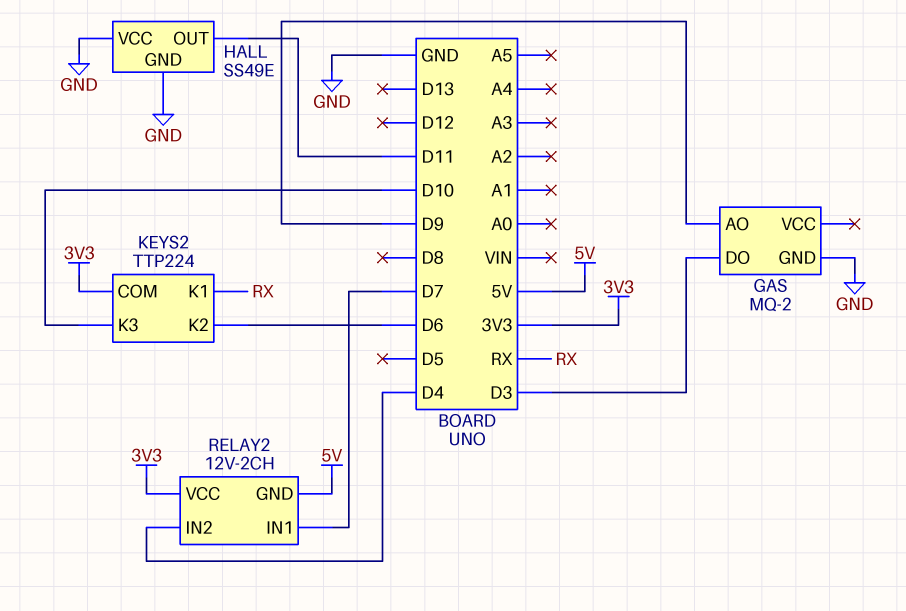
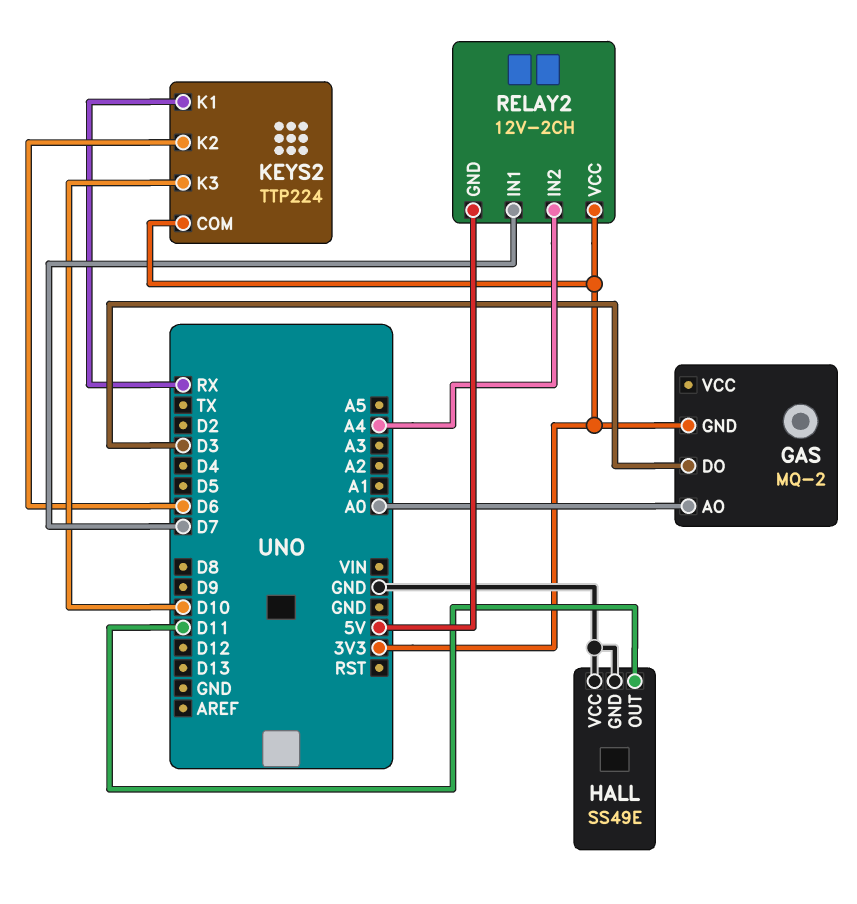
GAS pin AO: D9 -> A0
GAS pin GND: GND -> 3V3
RELAY2 pin IN2: D4 -> A4

